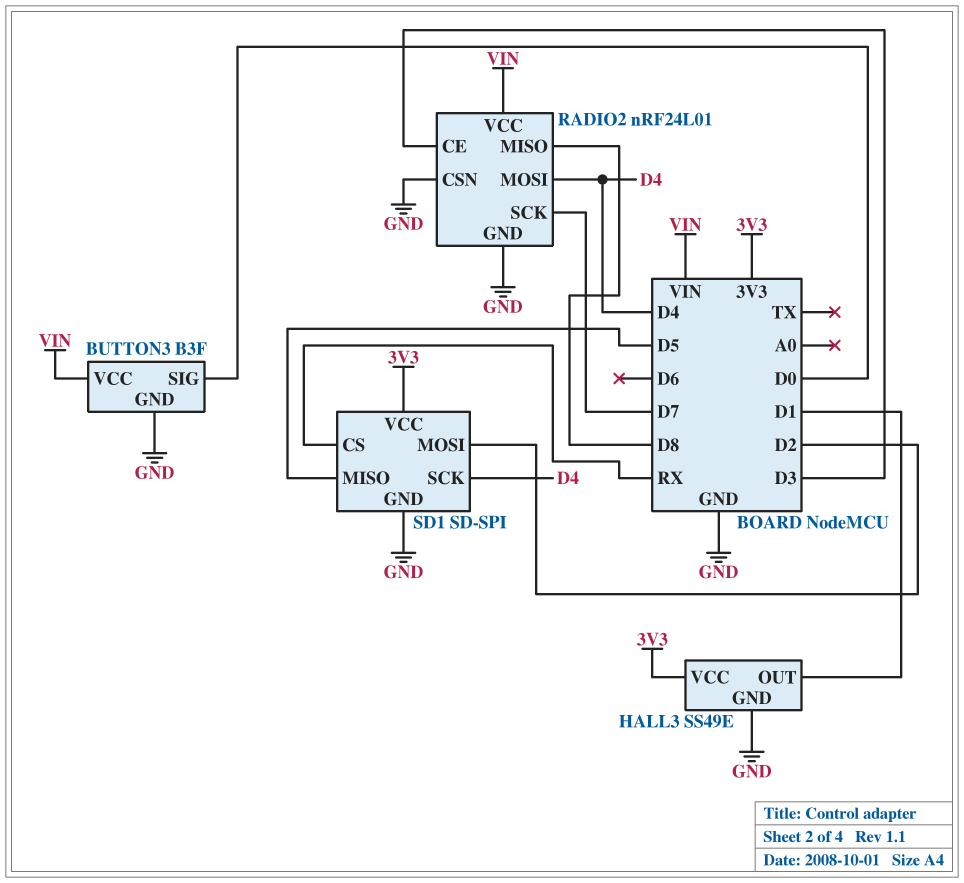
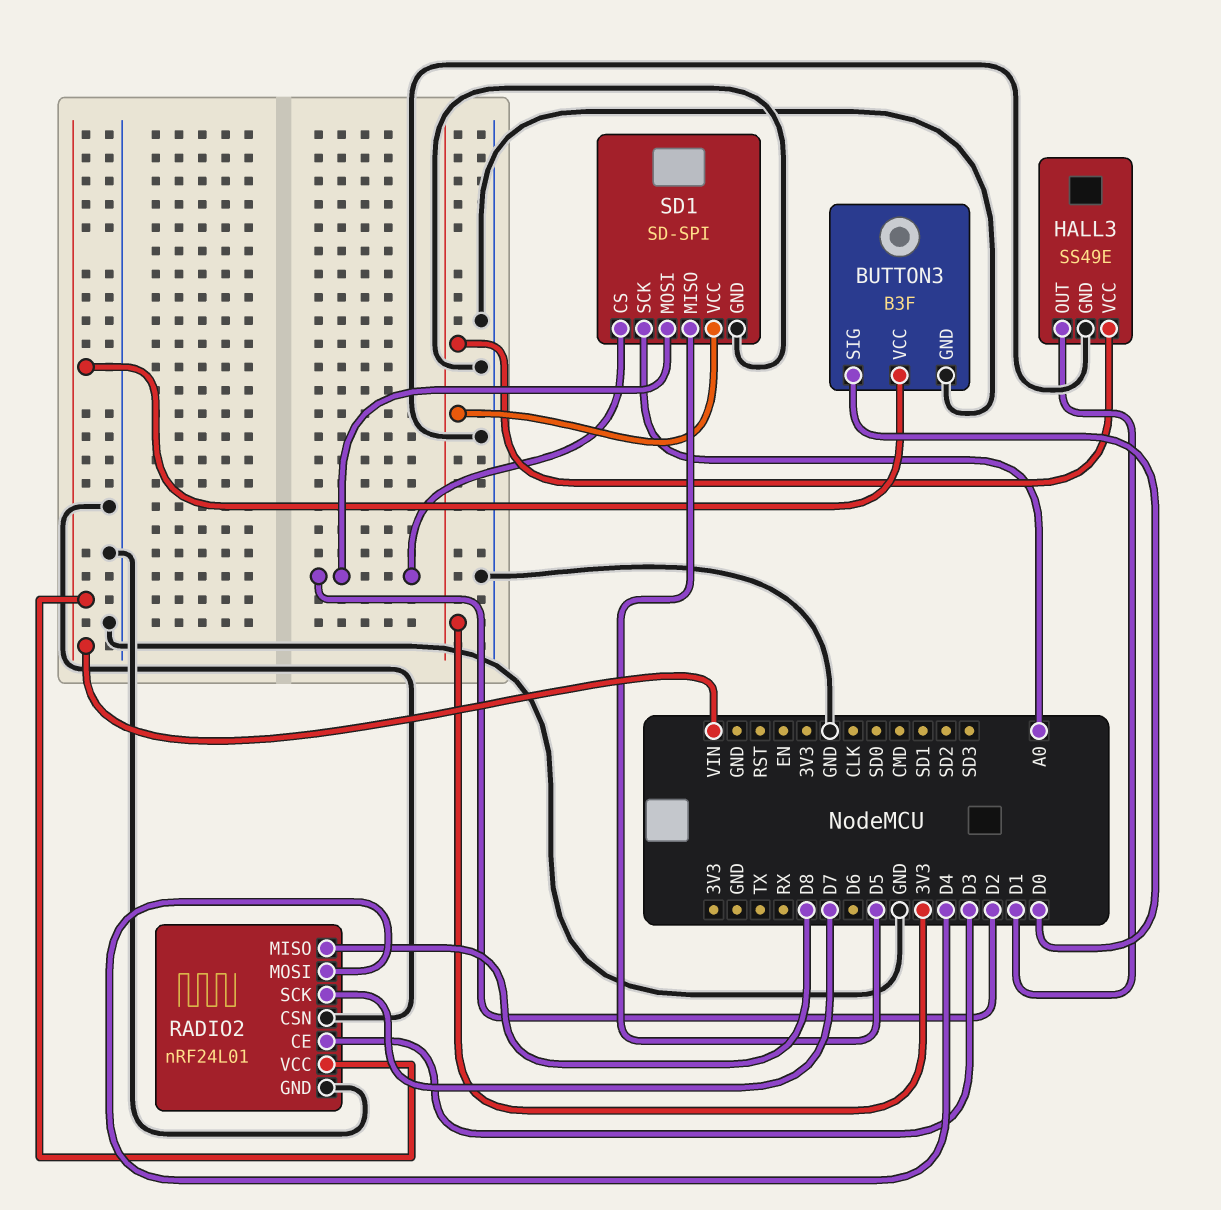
SD1 pin CS: RX -> D2
SD1 pin SCK: D4 -> A0

